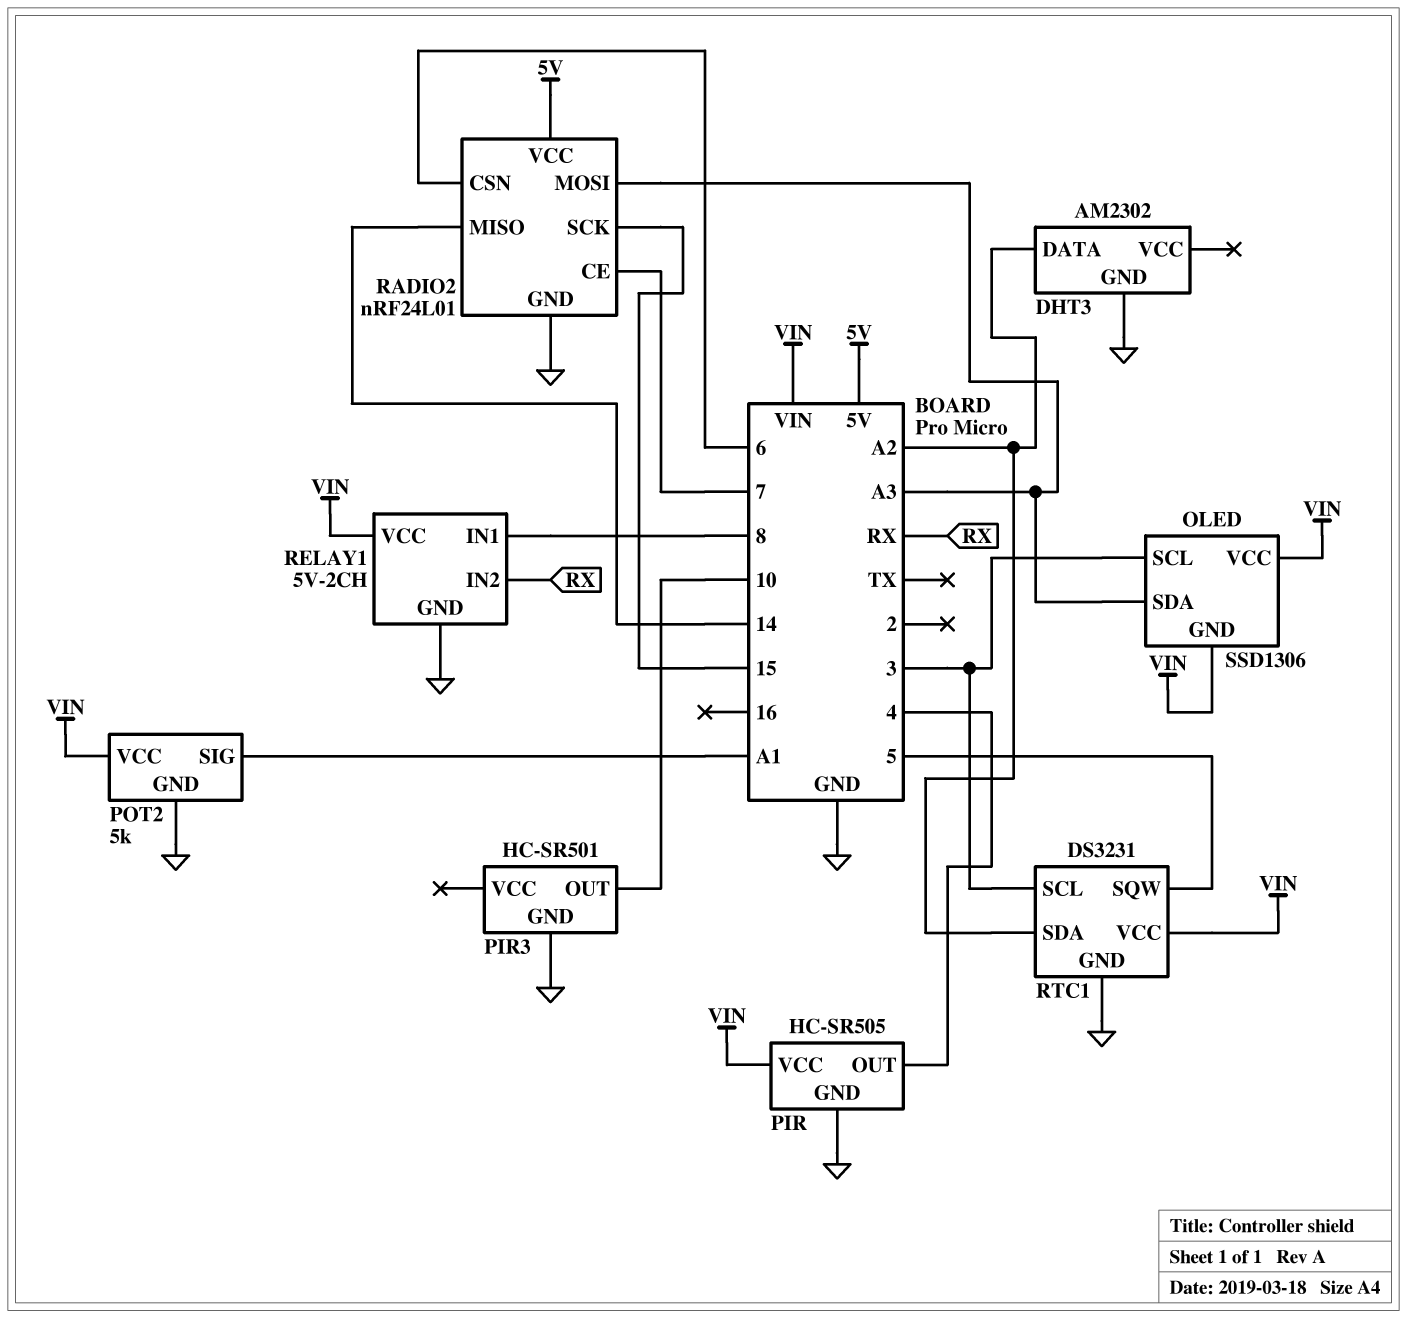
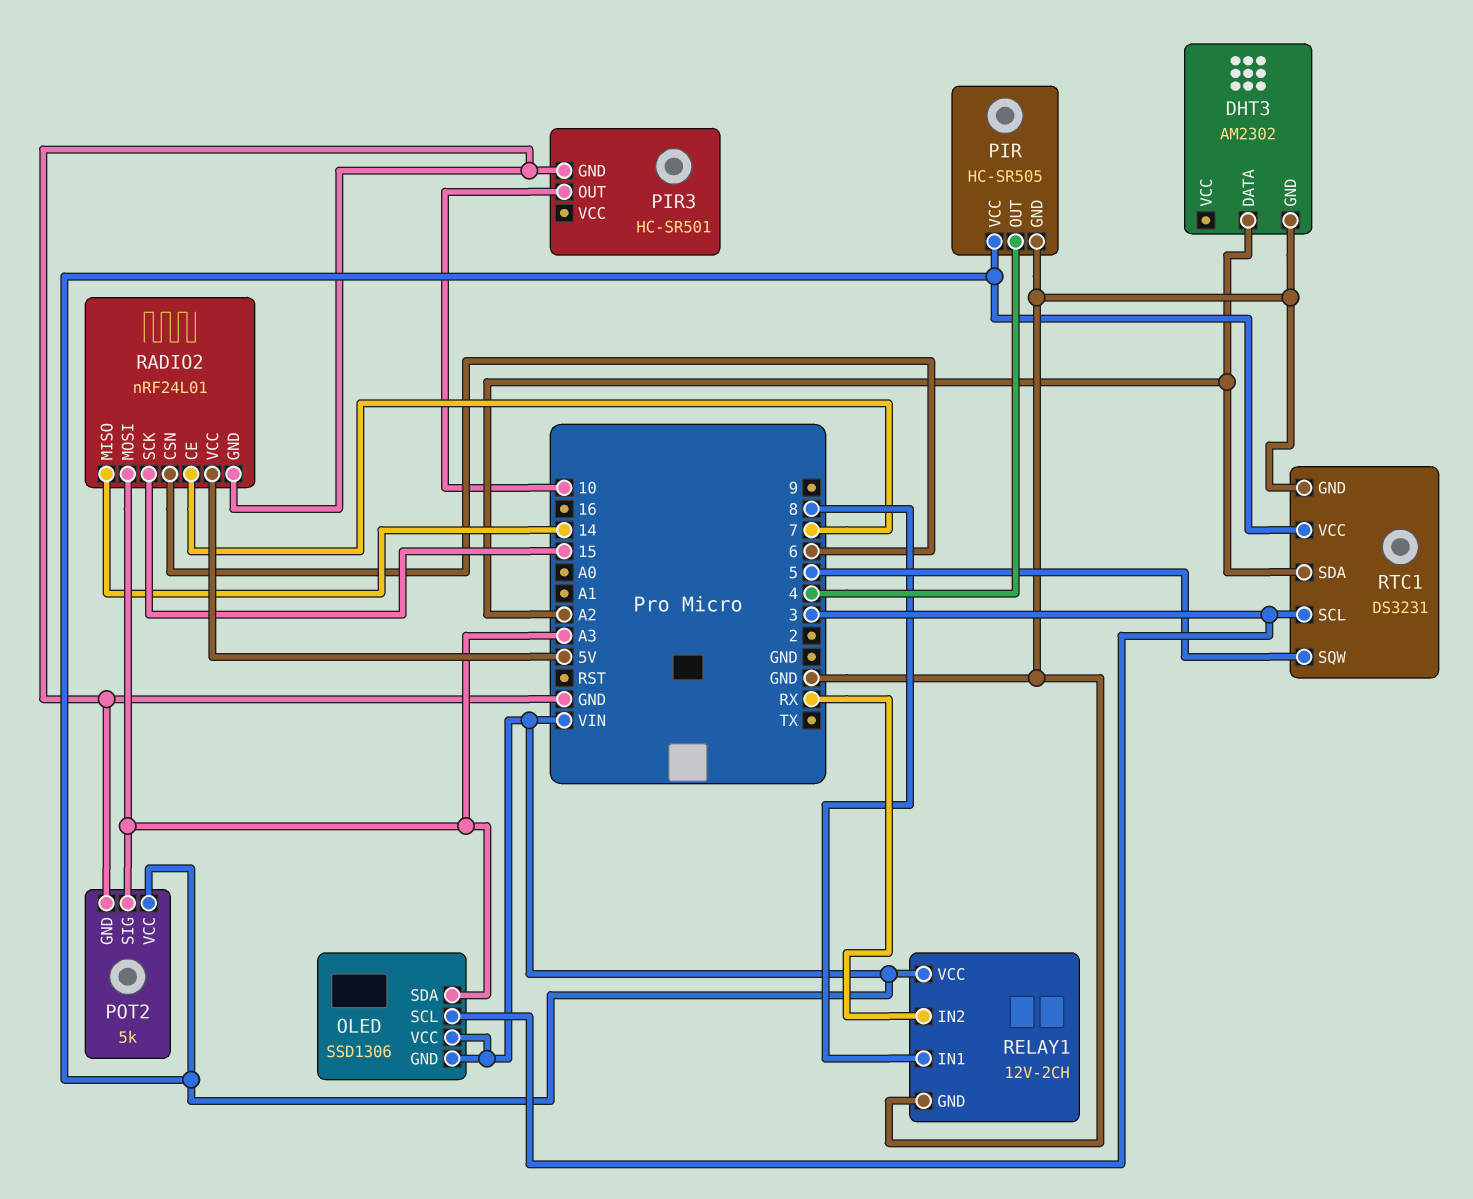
POT2 pin SIG: A1 -> A3
RELAY1: 5V-2CH -> 12V-2CH

